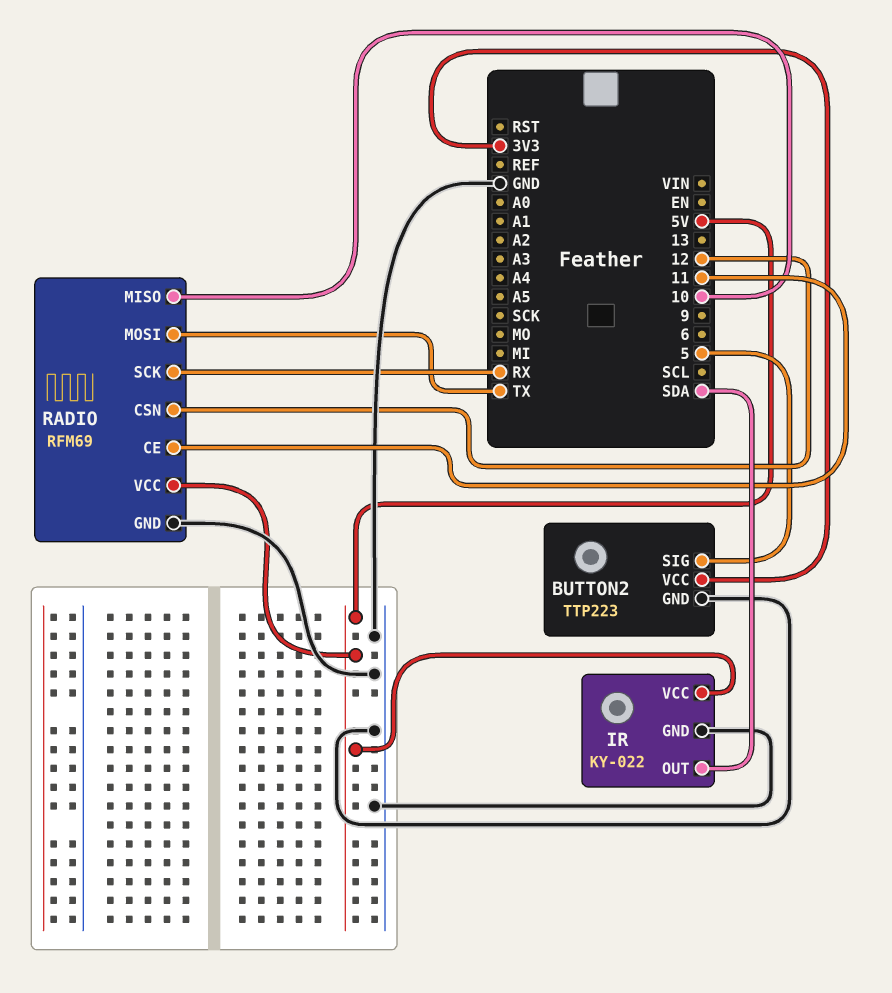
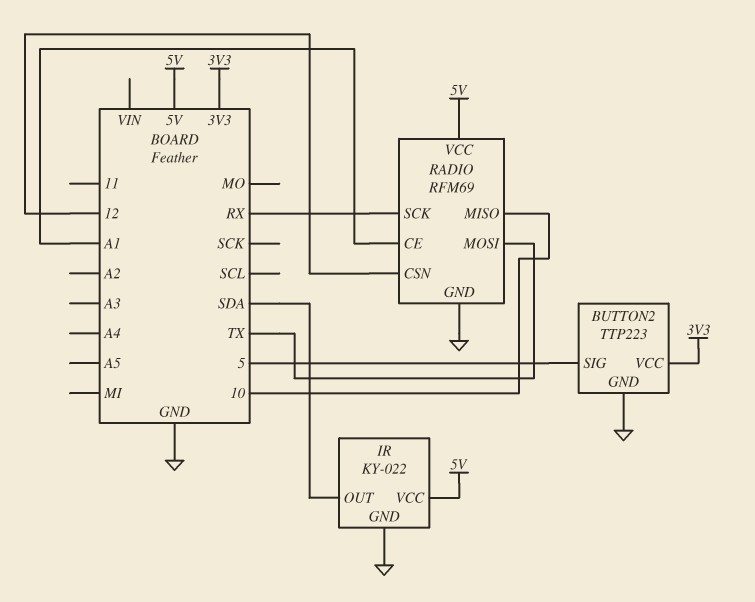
RADIO pin CE: 11 -> A1

